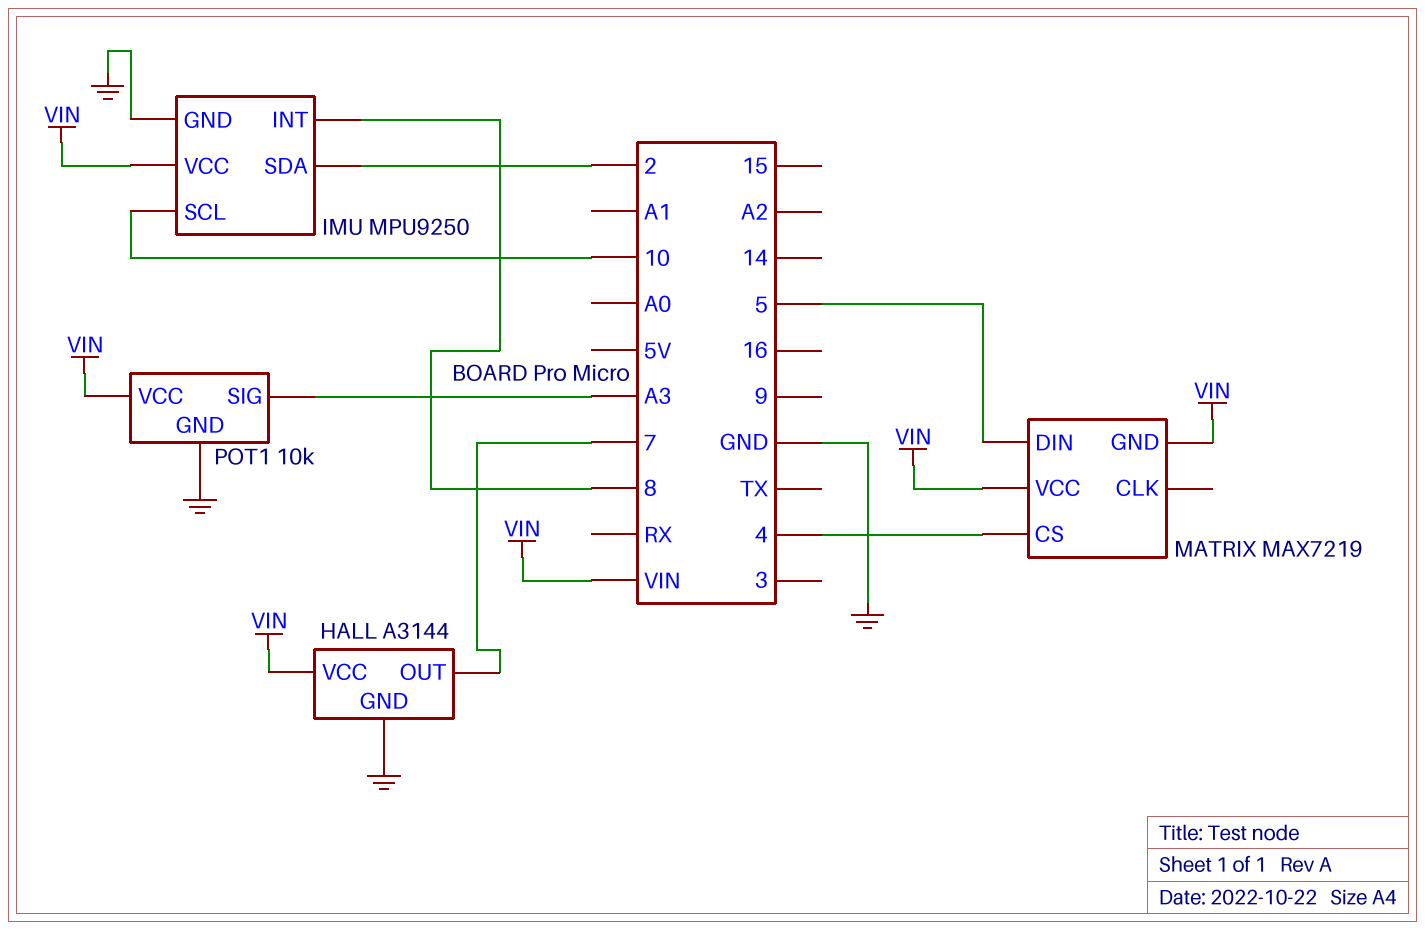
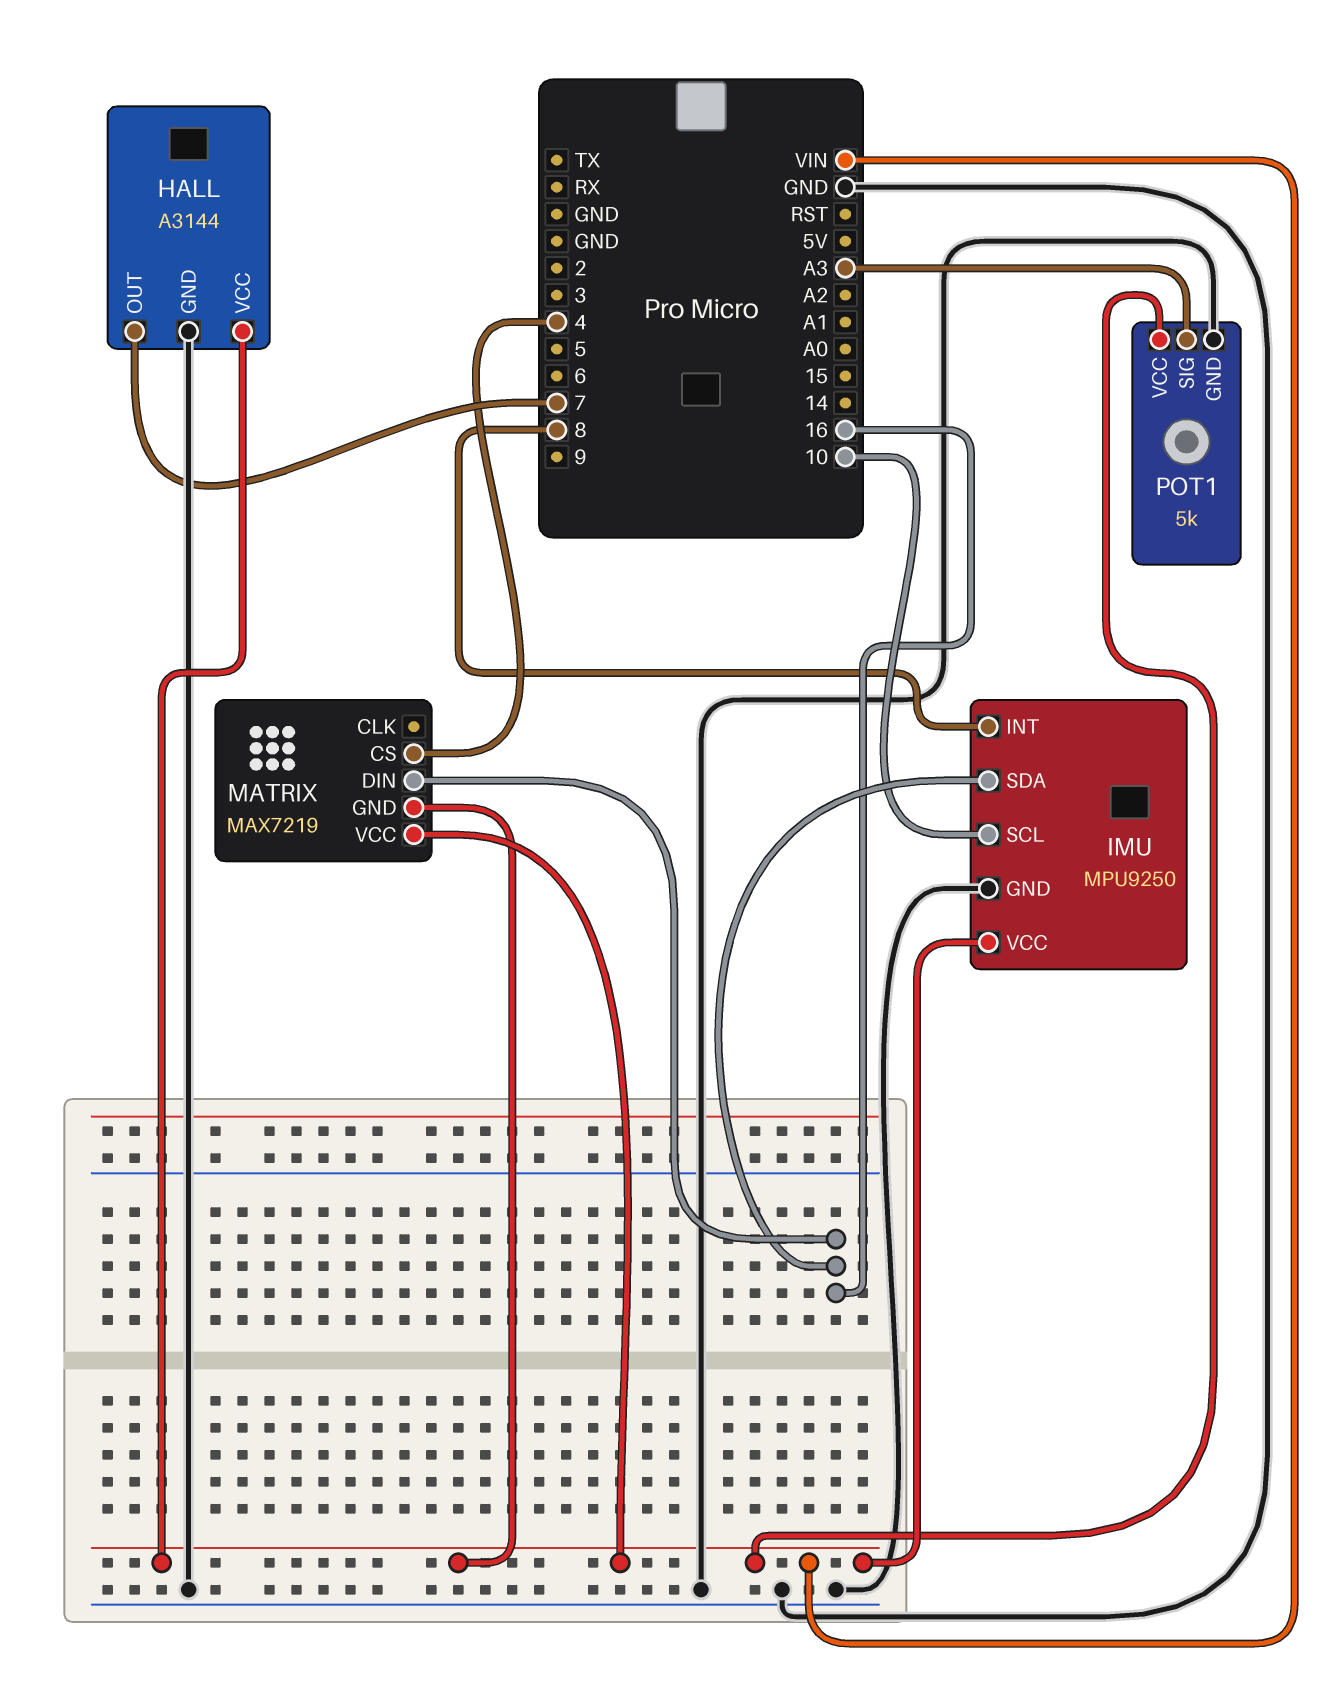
IMU pin SDA: 2 -> 16
MATRIX pin DIN: 5 -> 16
POT1: 10k -> 5k

